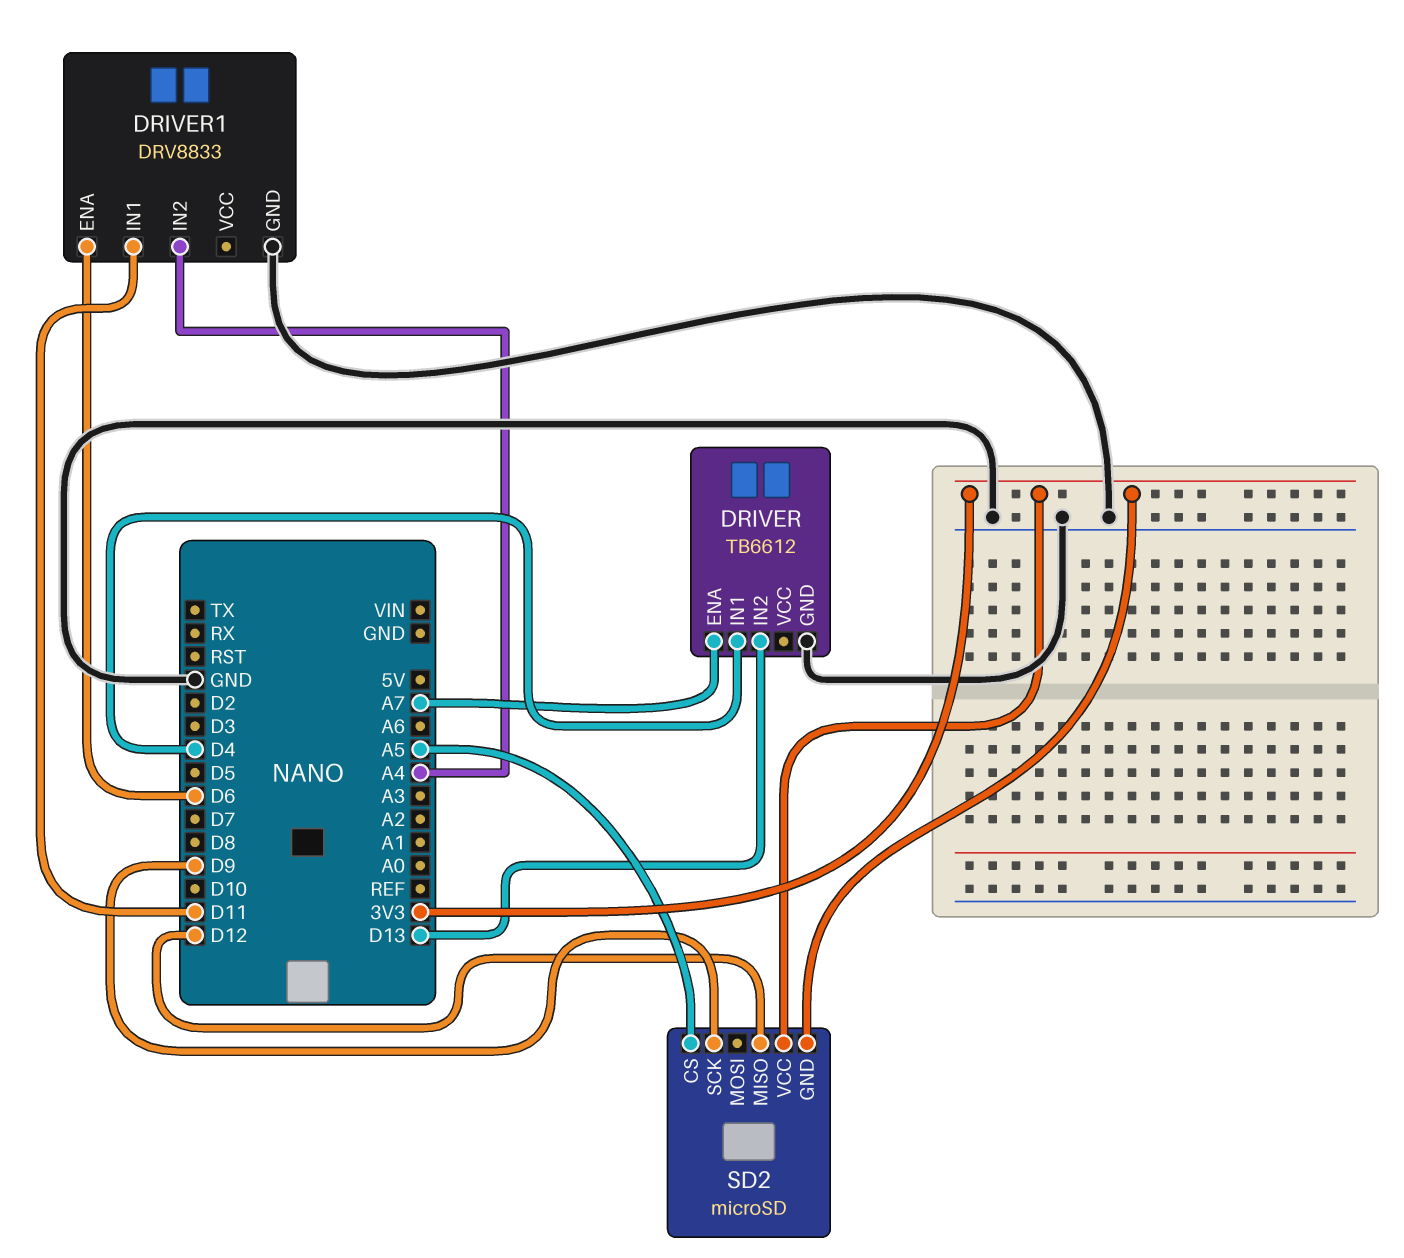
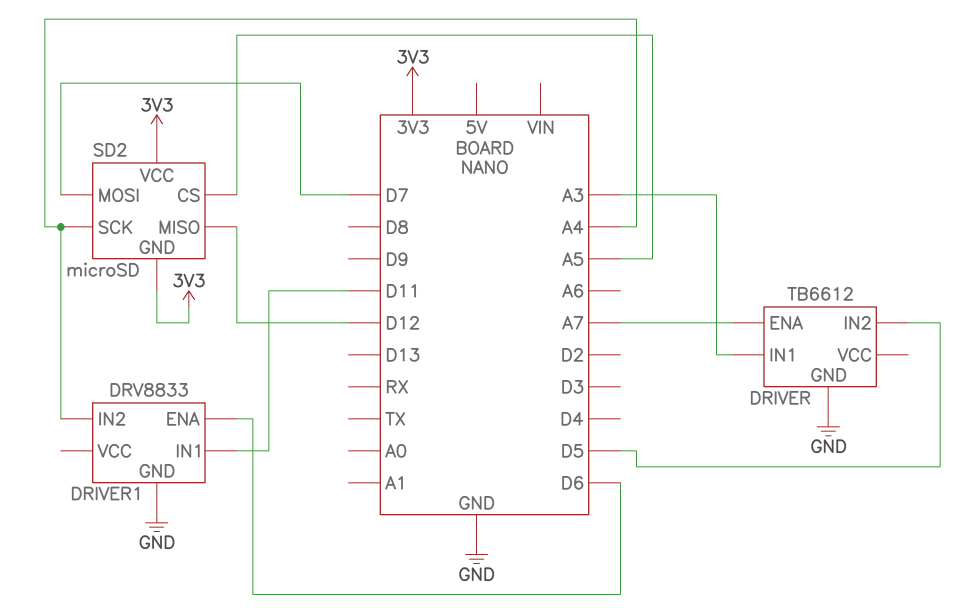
DRIVER pin IN1: D4 -> A3
DRIVER pin IN2: D13 -> D5
SD2 pin MOSI: none -> D7
SD2 pin SCK: D9 -> A4

